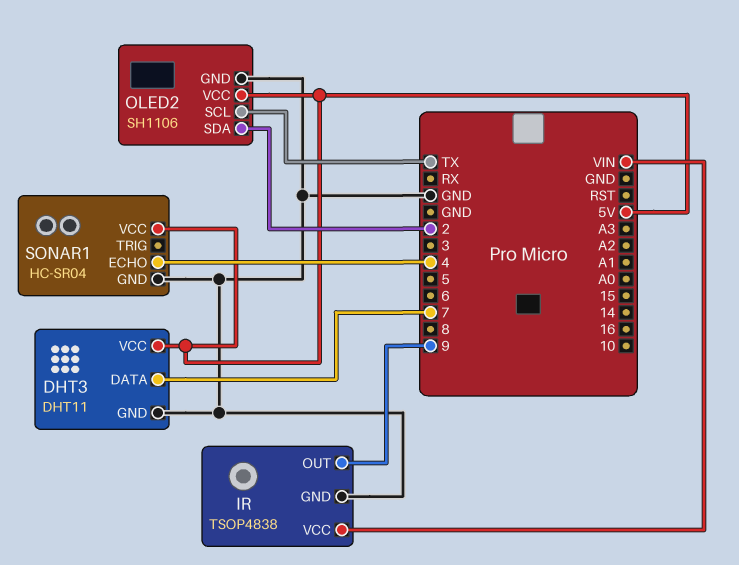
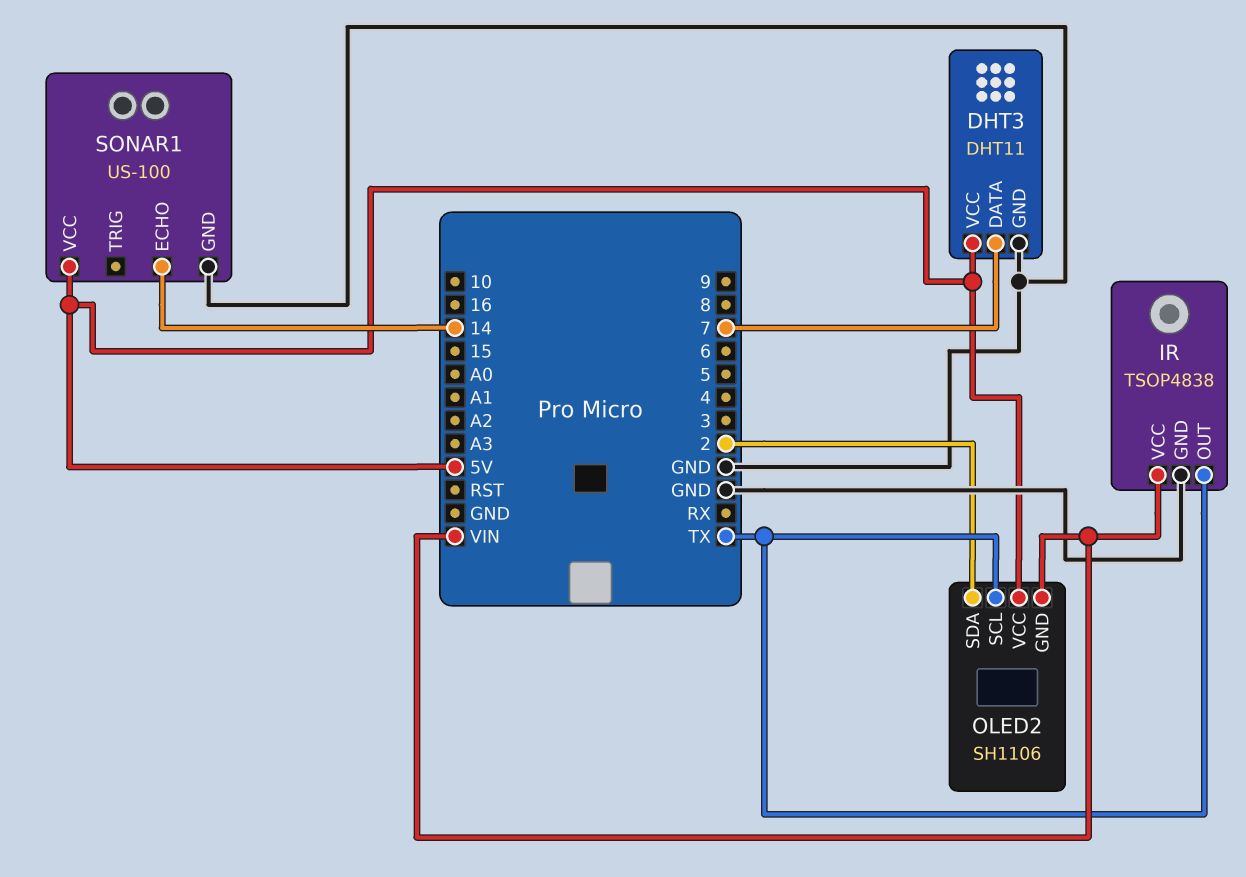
IR pin OUT: 9 -> TX
OLED2 pin GND: GND -> VIN
SONAR1: HC-SR04 -> US-100
SONAR1 pin ECHO: 4 -> 14

